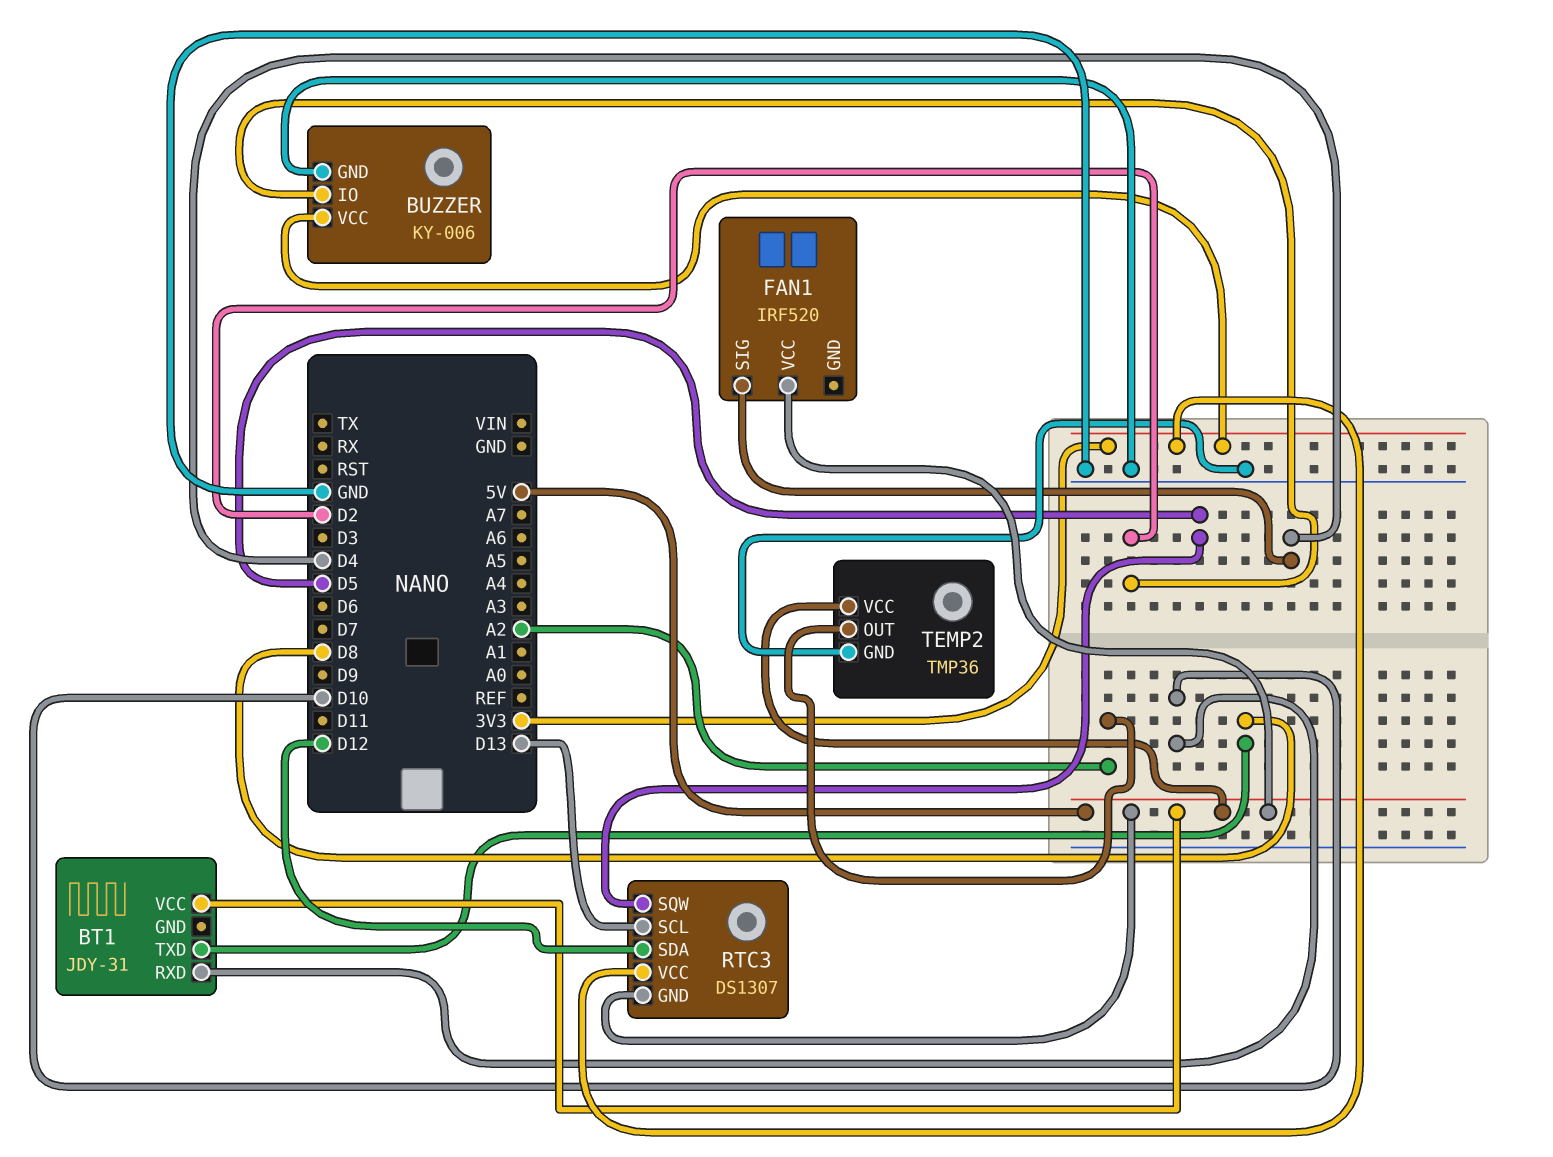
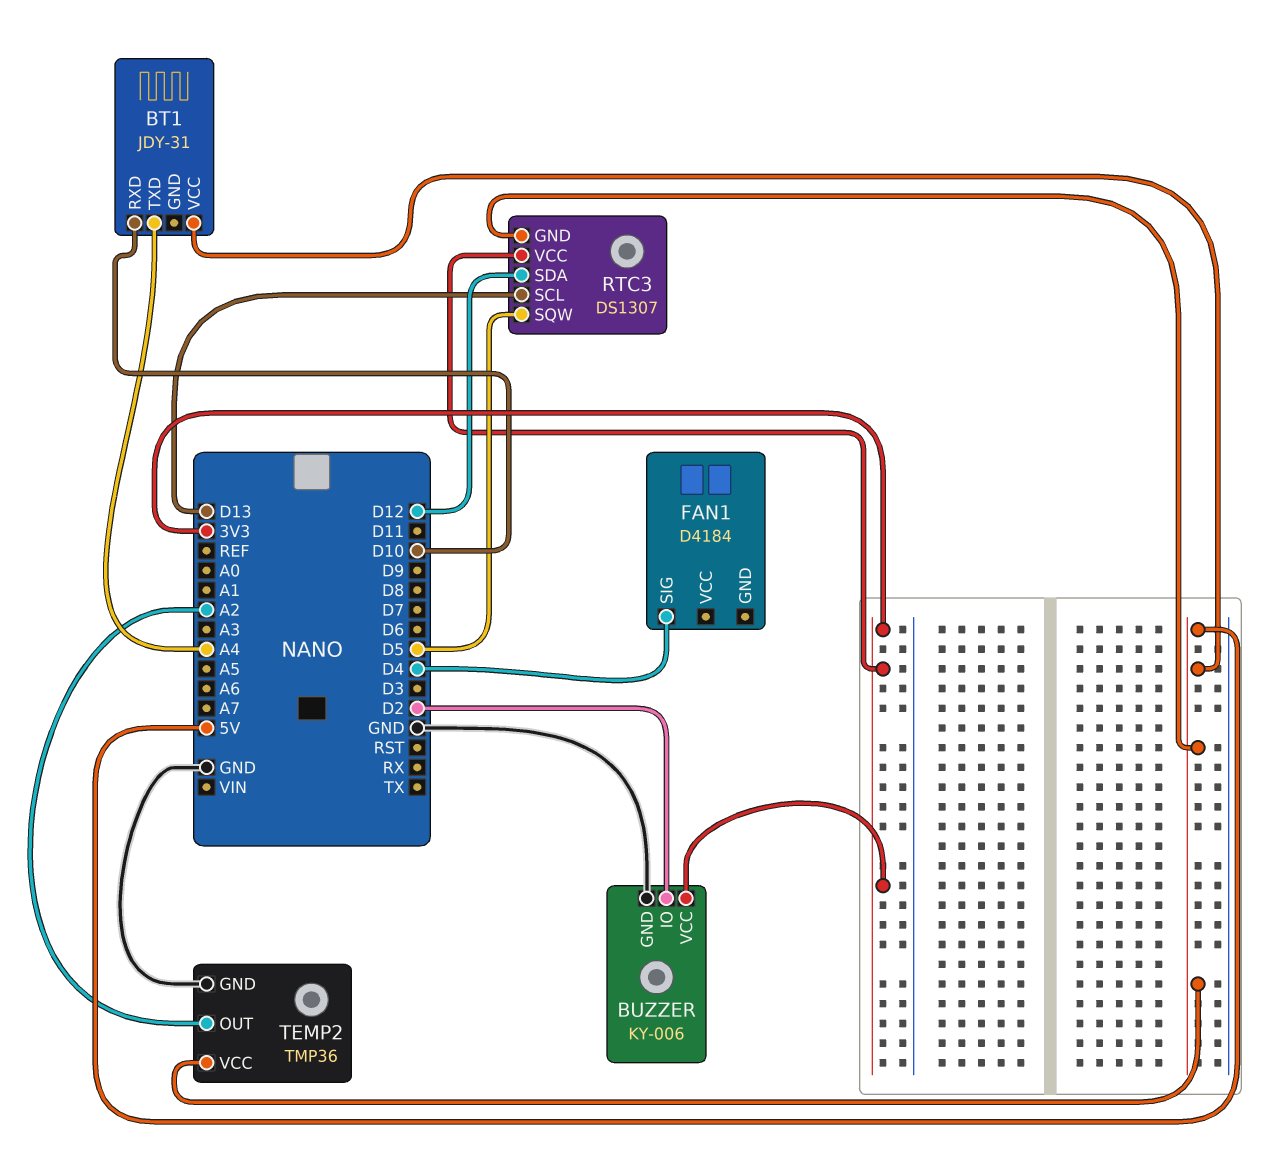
BT1 pin TXD: D8 -> A4
FAN1: IRF520 -> D4184
FAN1 pin VCC: 5V -> none

